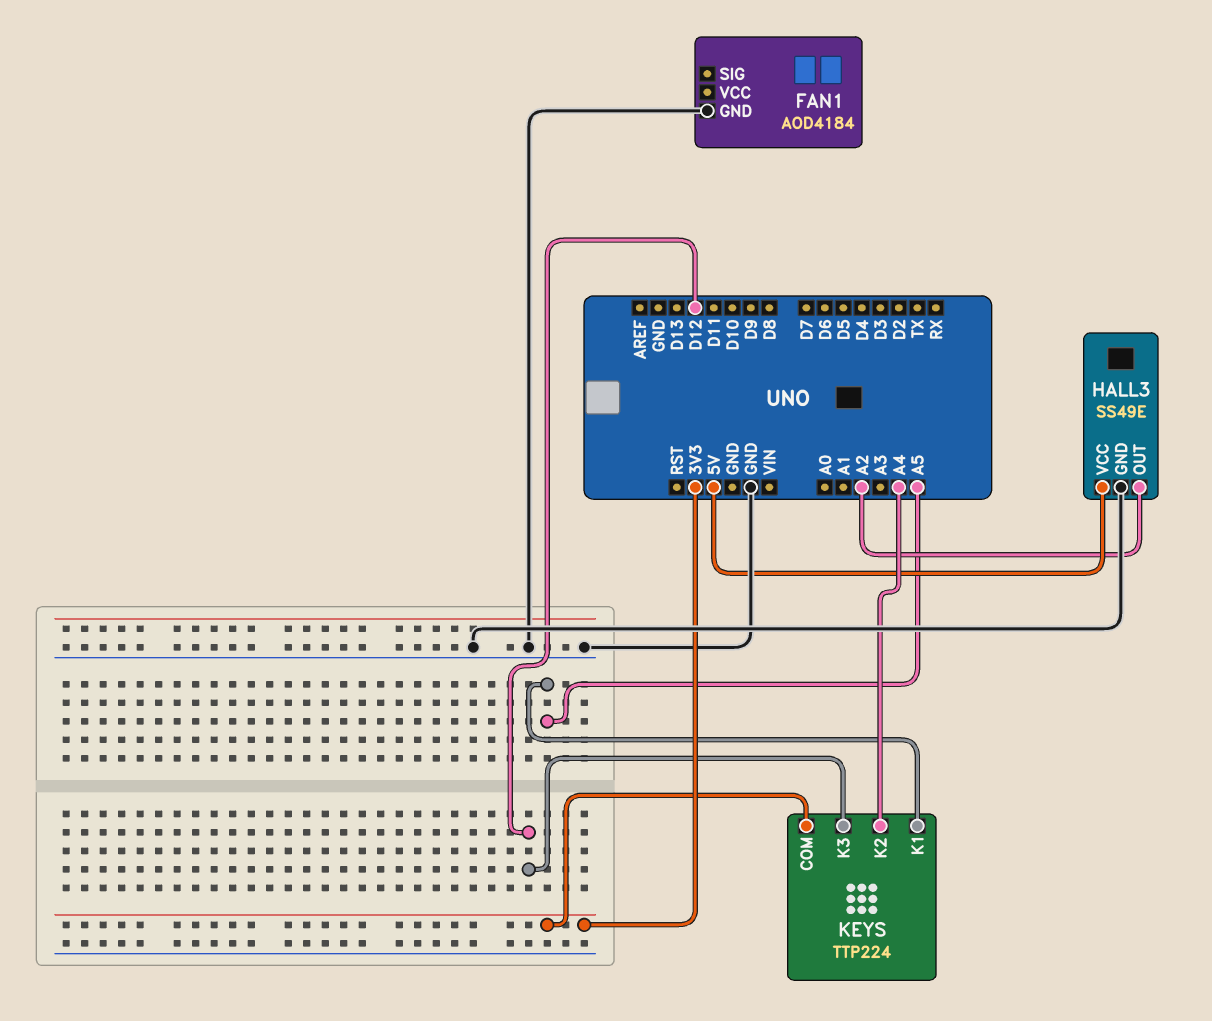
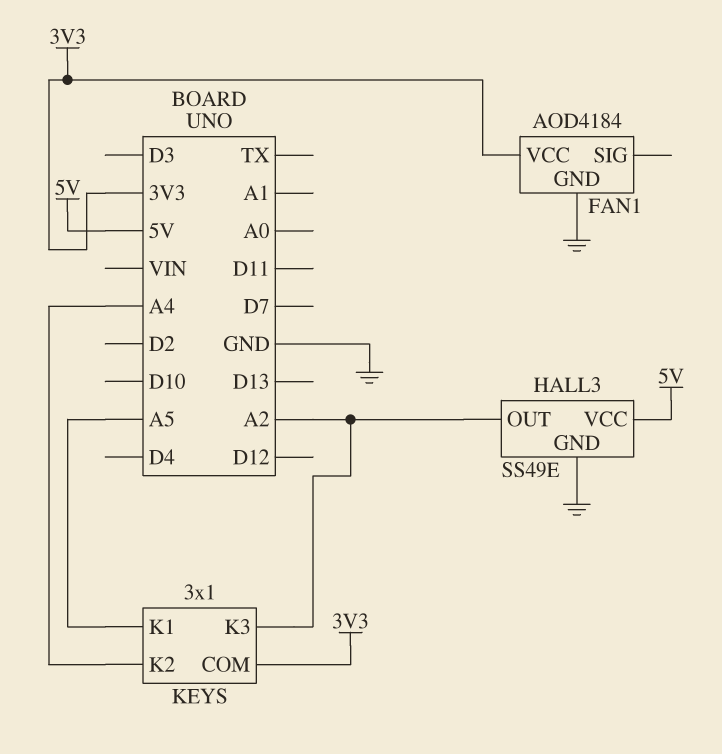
FAN1 pin VCC: none -> 3V3
KEYS: TTP224 -> 3x1
KEYS pin K3: D12 -> A2

